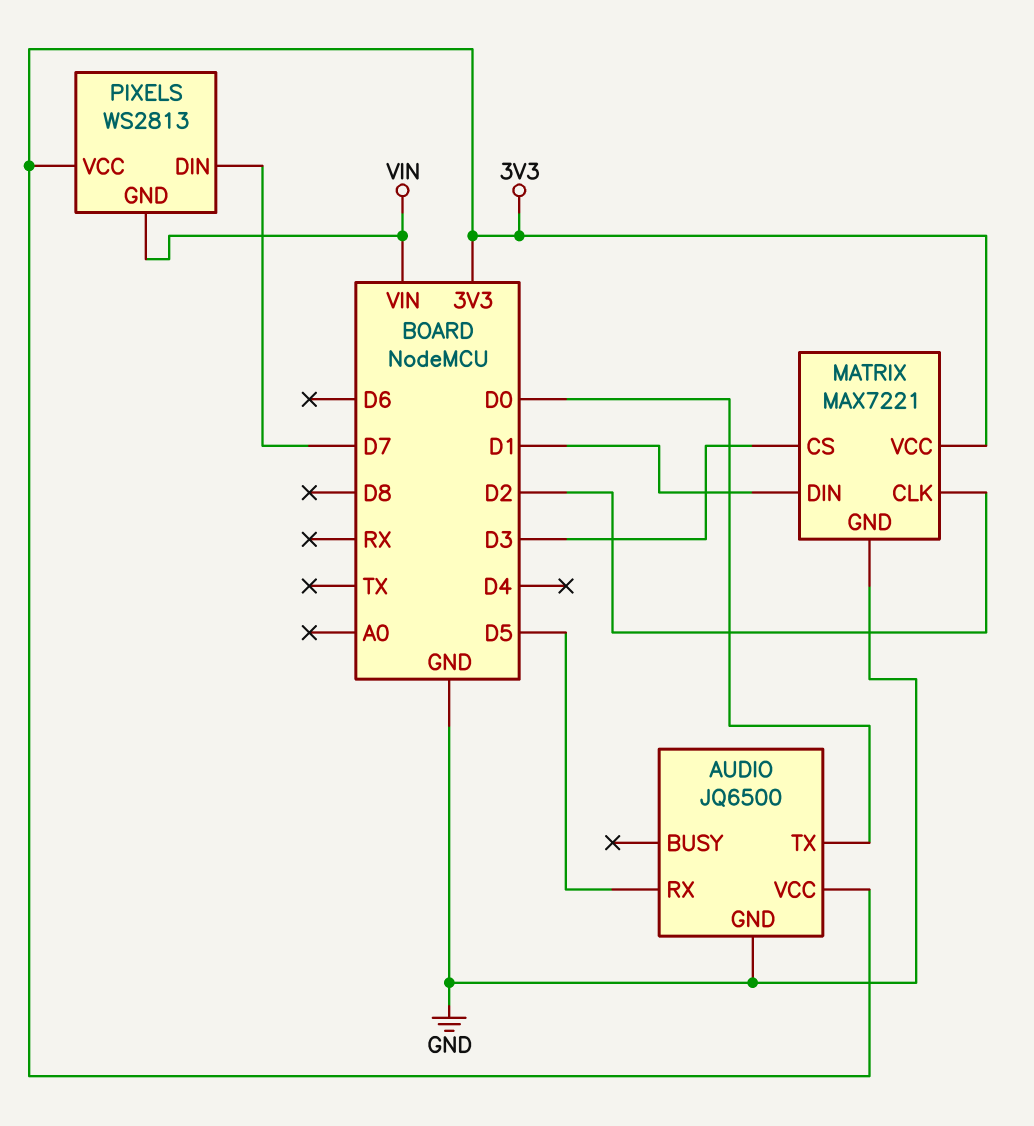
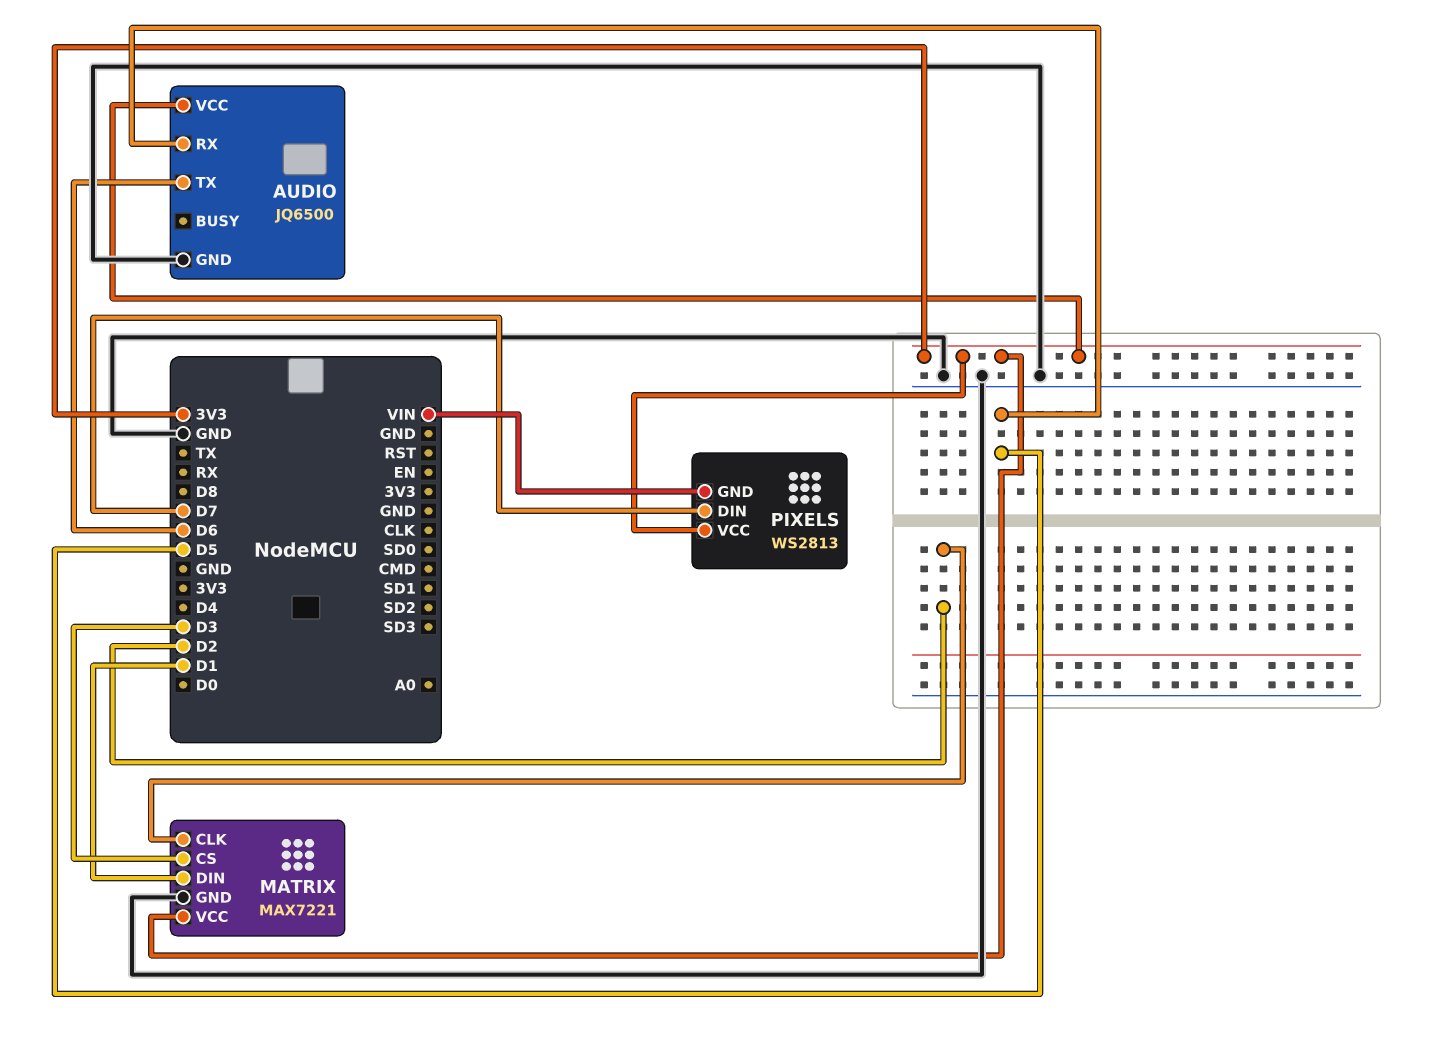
AUDIO pin TX: D0 -> D6

